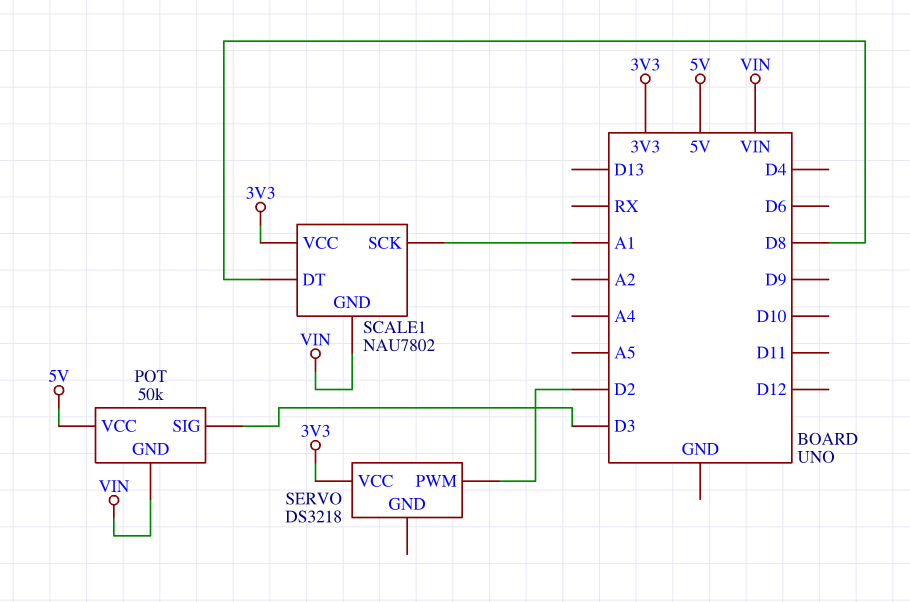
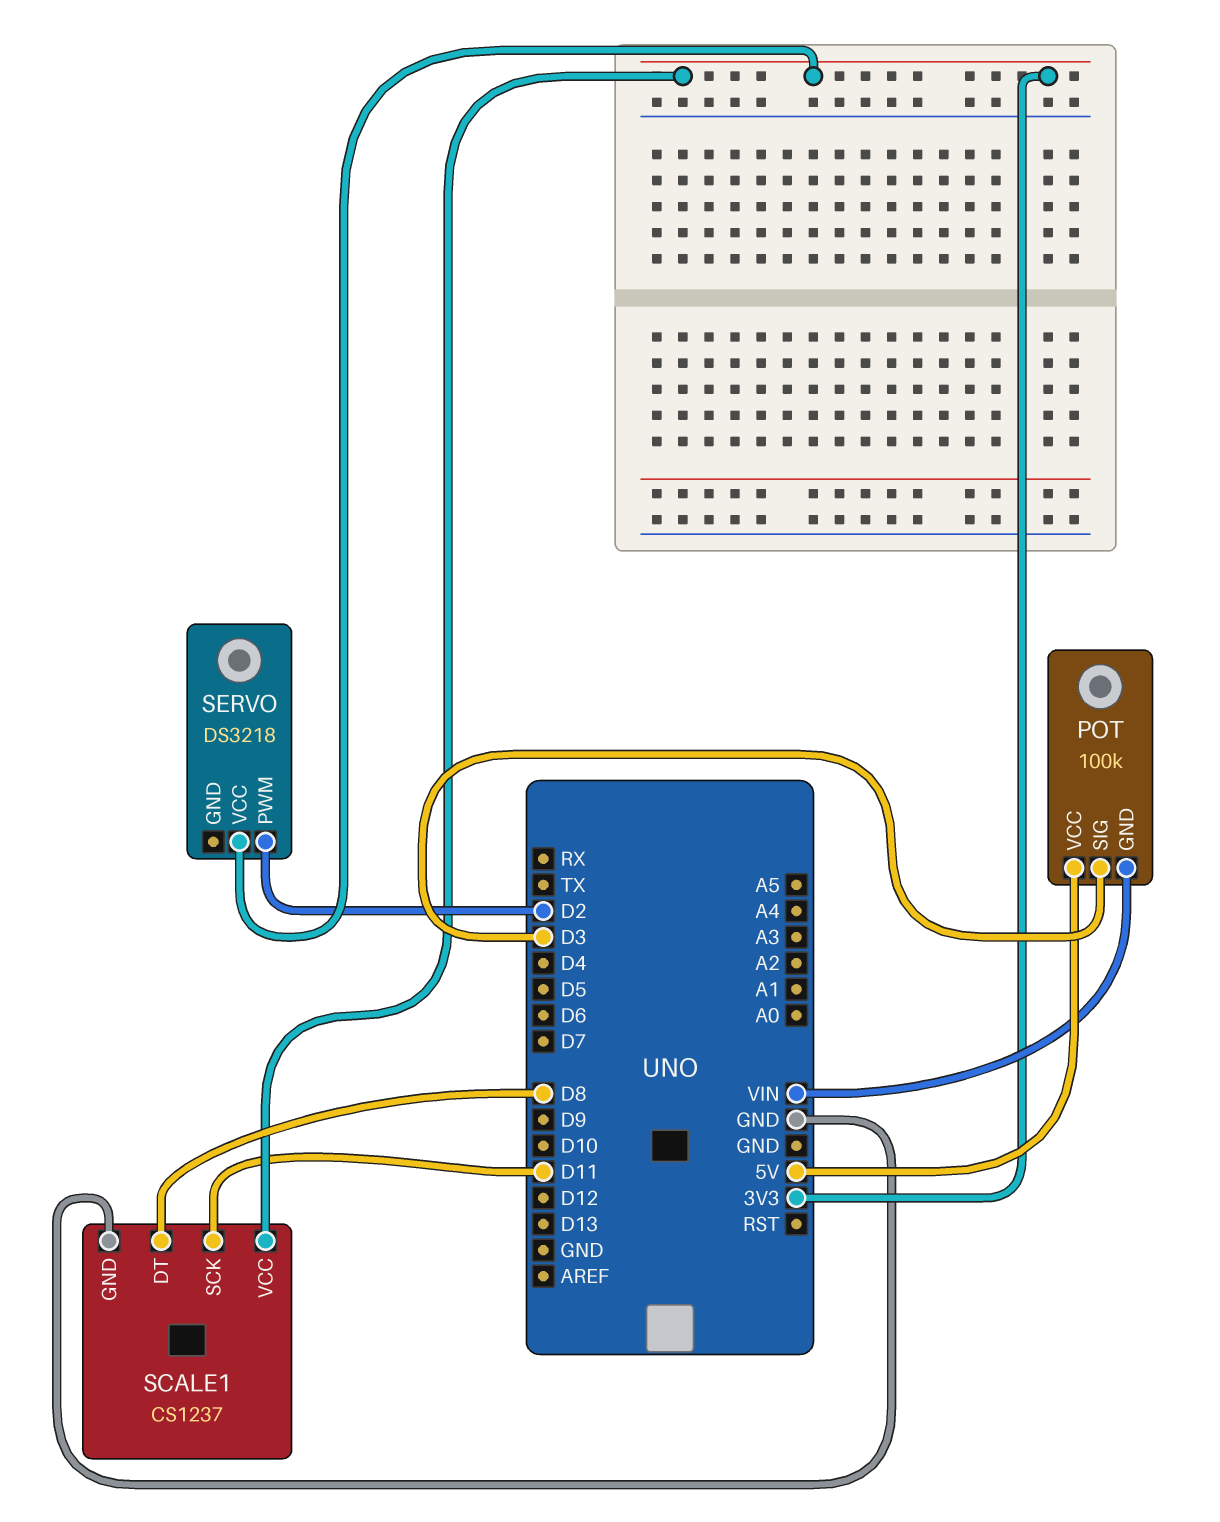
POT: 50k -> 100k
SCALE1: NAU7802 -> CS1237
SCALE1 pin GND: VIN -> GND
SCALE1 pin SCK: A1 -> D11

